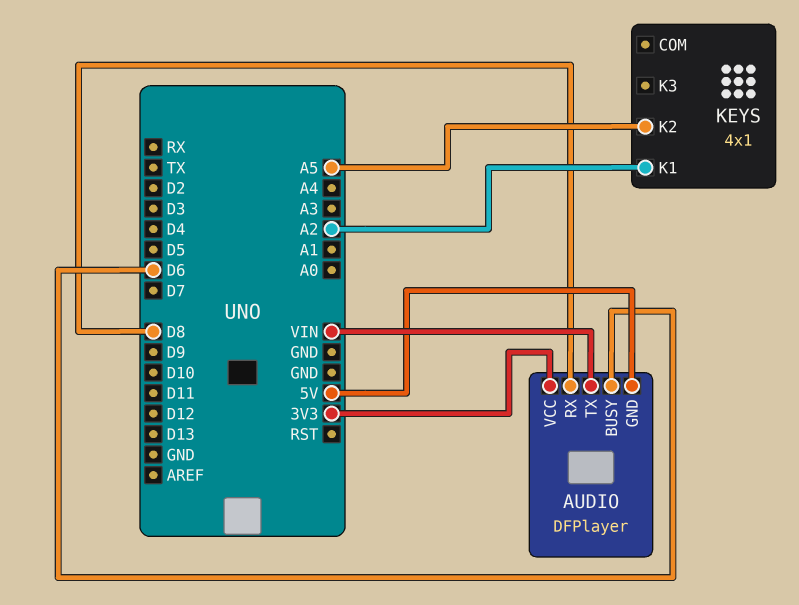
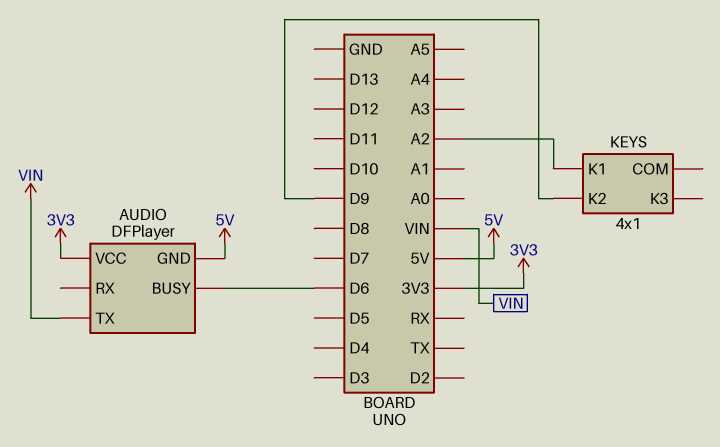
AUDIO pin RX: D8 -> none
KEYS pin K2: A5 -> D9

